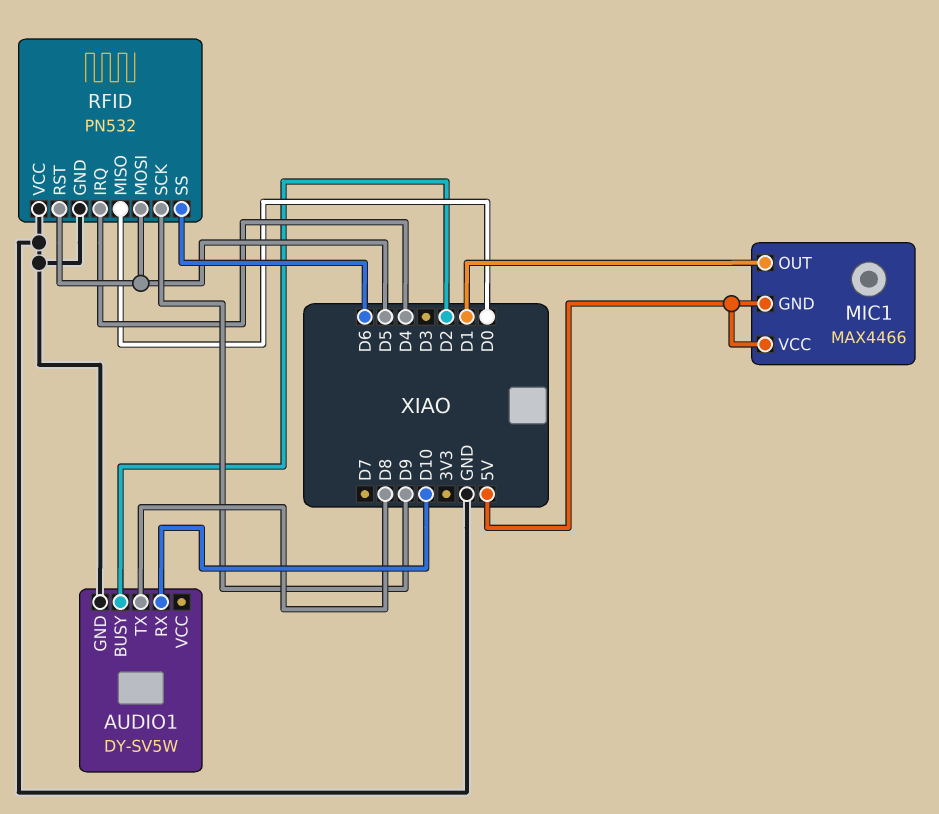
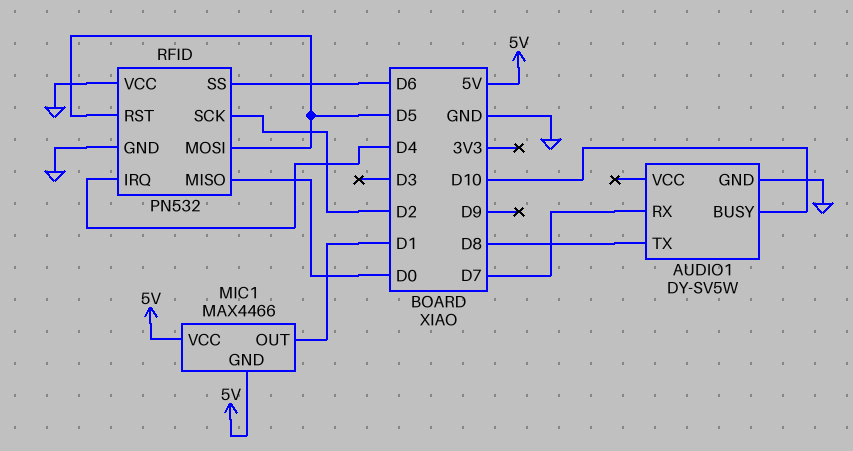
AUDIO1 pin BUSY: D2 -> D10
AUDIO1 pin RX: D10 -> D7
RFID pin SCK: D9 -> D2

